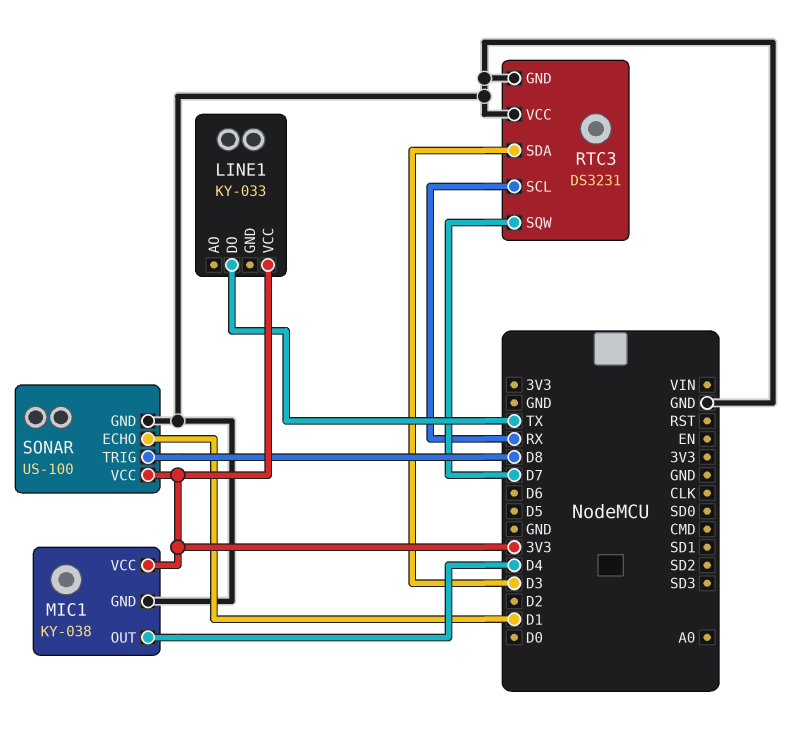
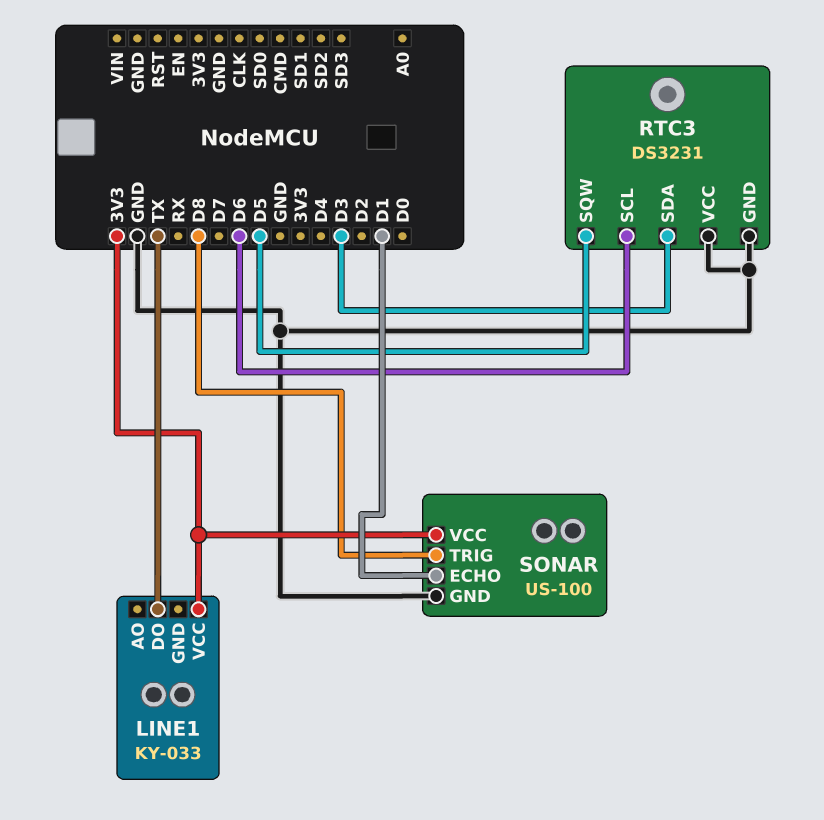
MIC1: KY-038 -> none
MIC1 pin GND: GND -> none
MIC1 pin OUT: D4 -> none
MIC1 pin VCC: 3V3 -> none
RTC3 pin SCL: RX -> D6
RTC3 pin SQW: D7 -> D5

